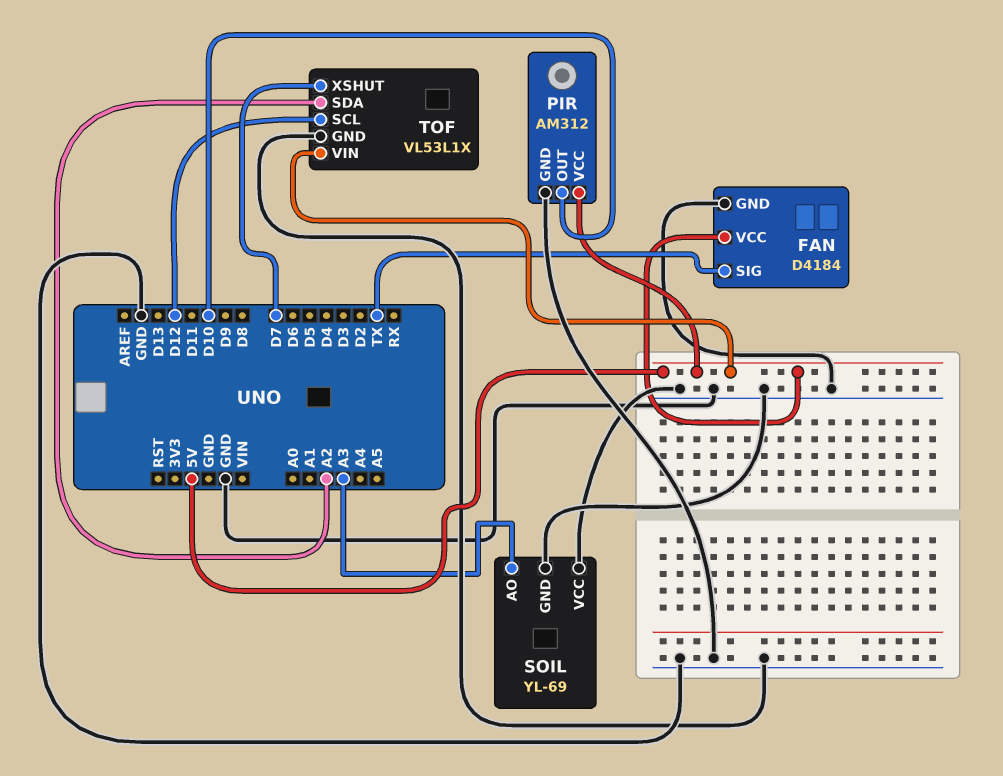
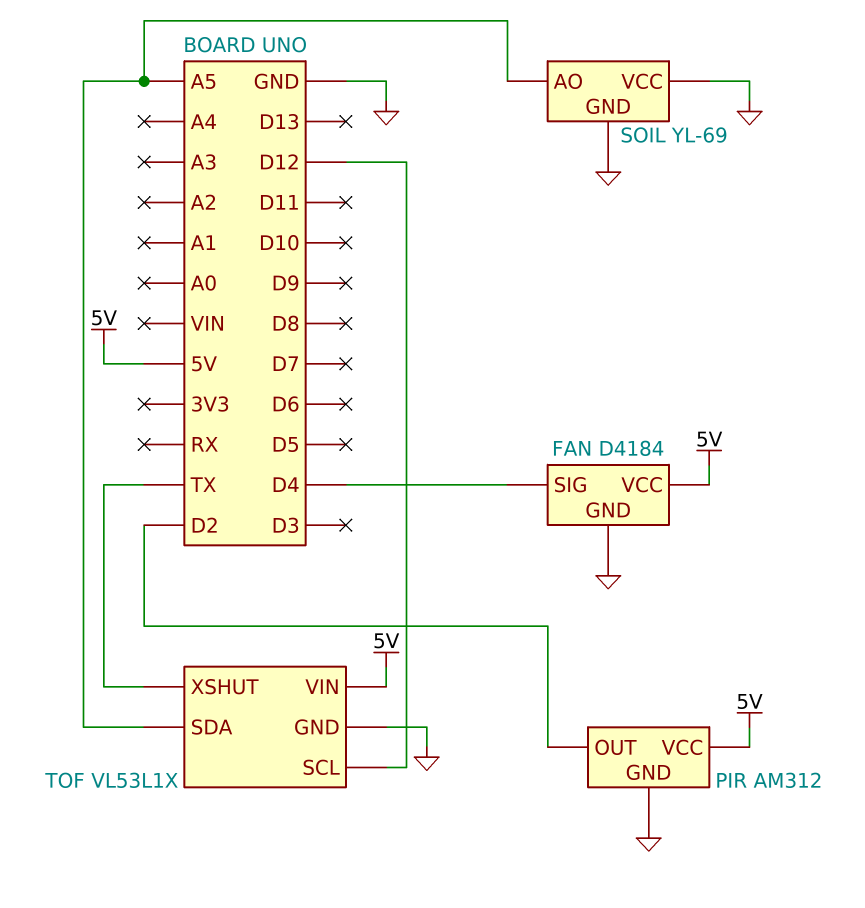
FAN pin SIG: TX -> D4
PIR pin OUT: D10 -> D2
SOIL pin AO: A3 -> A5
TOF pin SDA: A2 -> A5
TOF pin XSHUT: D7 -> TX

